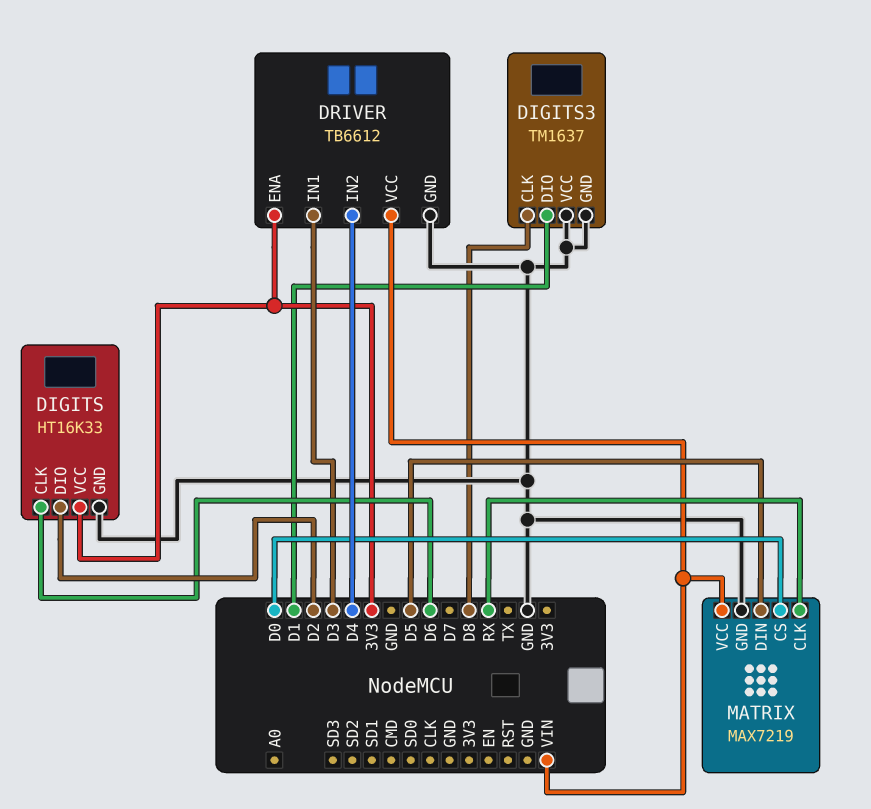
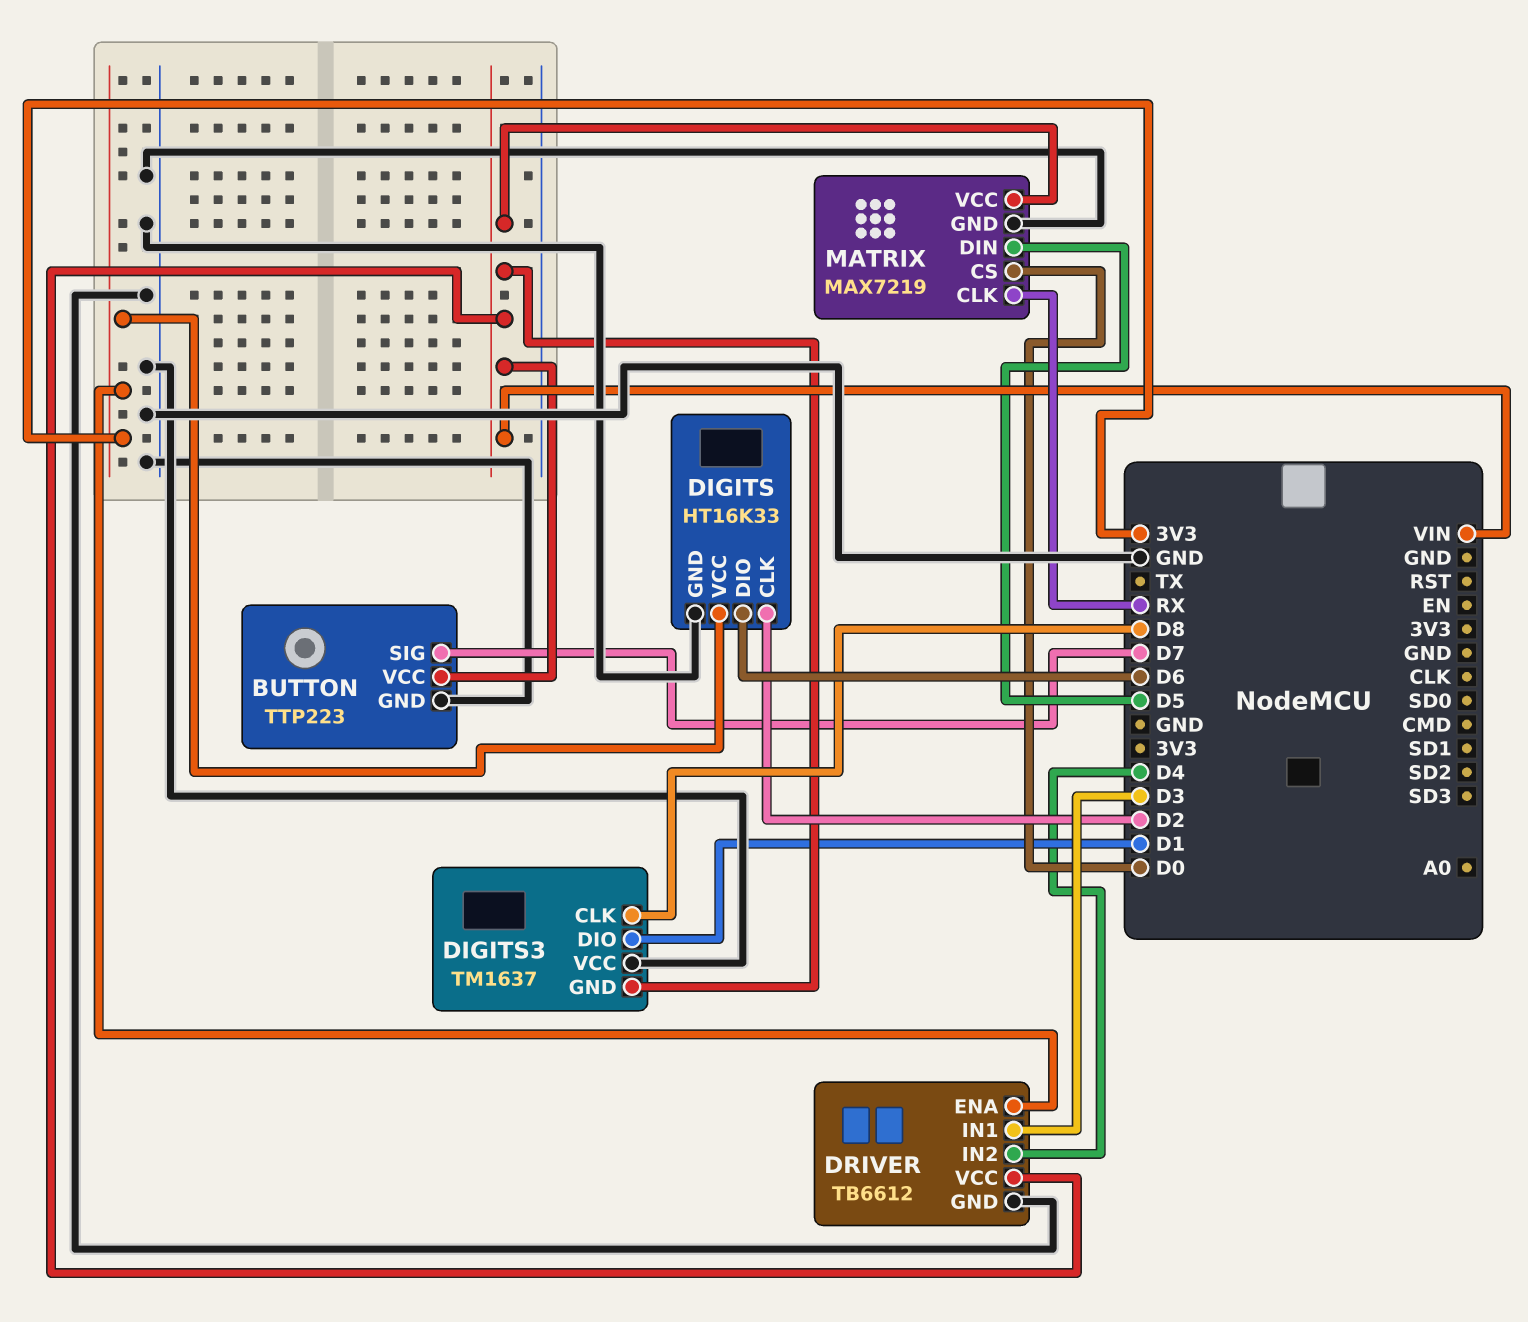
BUTTON: none -> TTP223
BUTTON pin GND: none -> GND
BUTTON pin SIG: none -> D7
BUTTON pin VCC: none -> VIN
DIGITS pin CLK: D6 -> D2
DIGITS pin DIO: D2 -> D6
DIGITS3 pin GND: GND -> VIN

